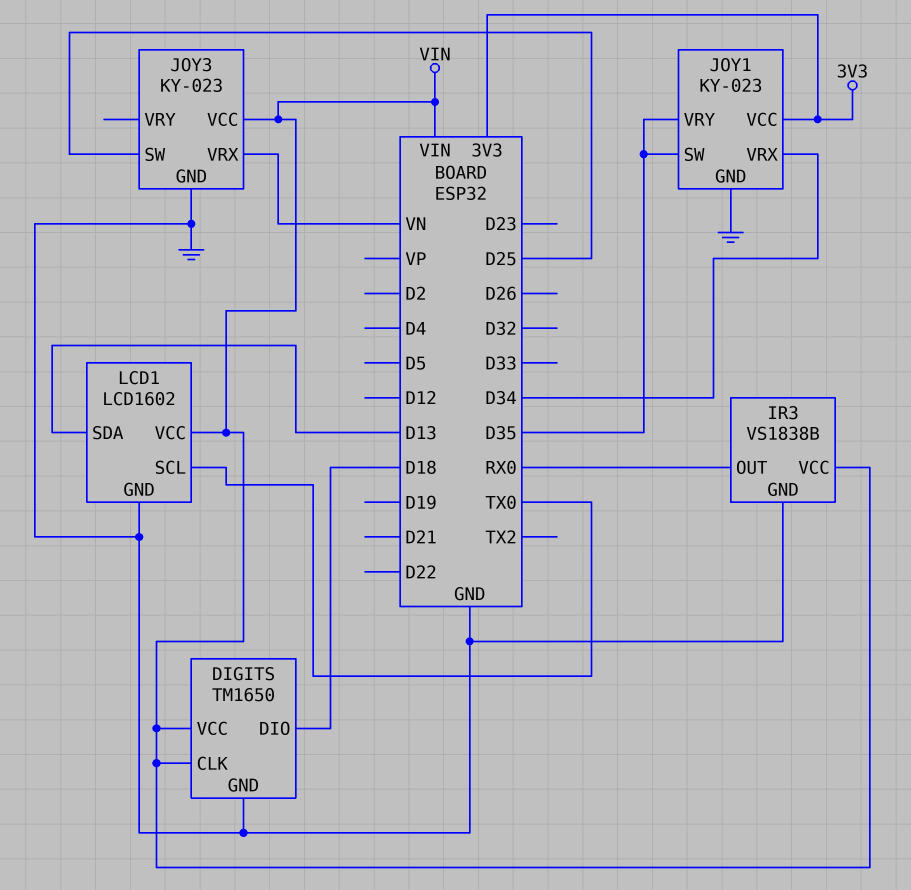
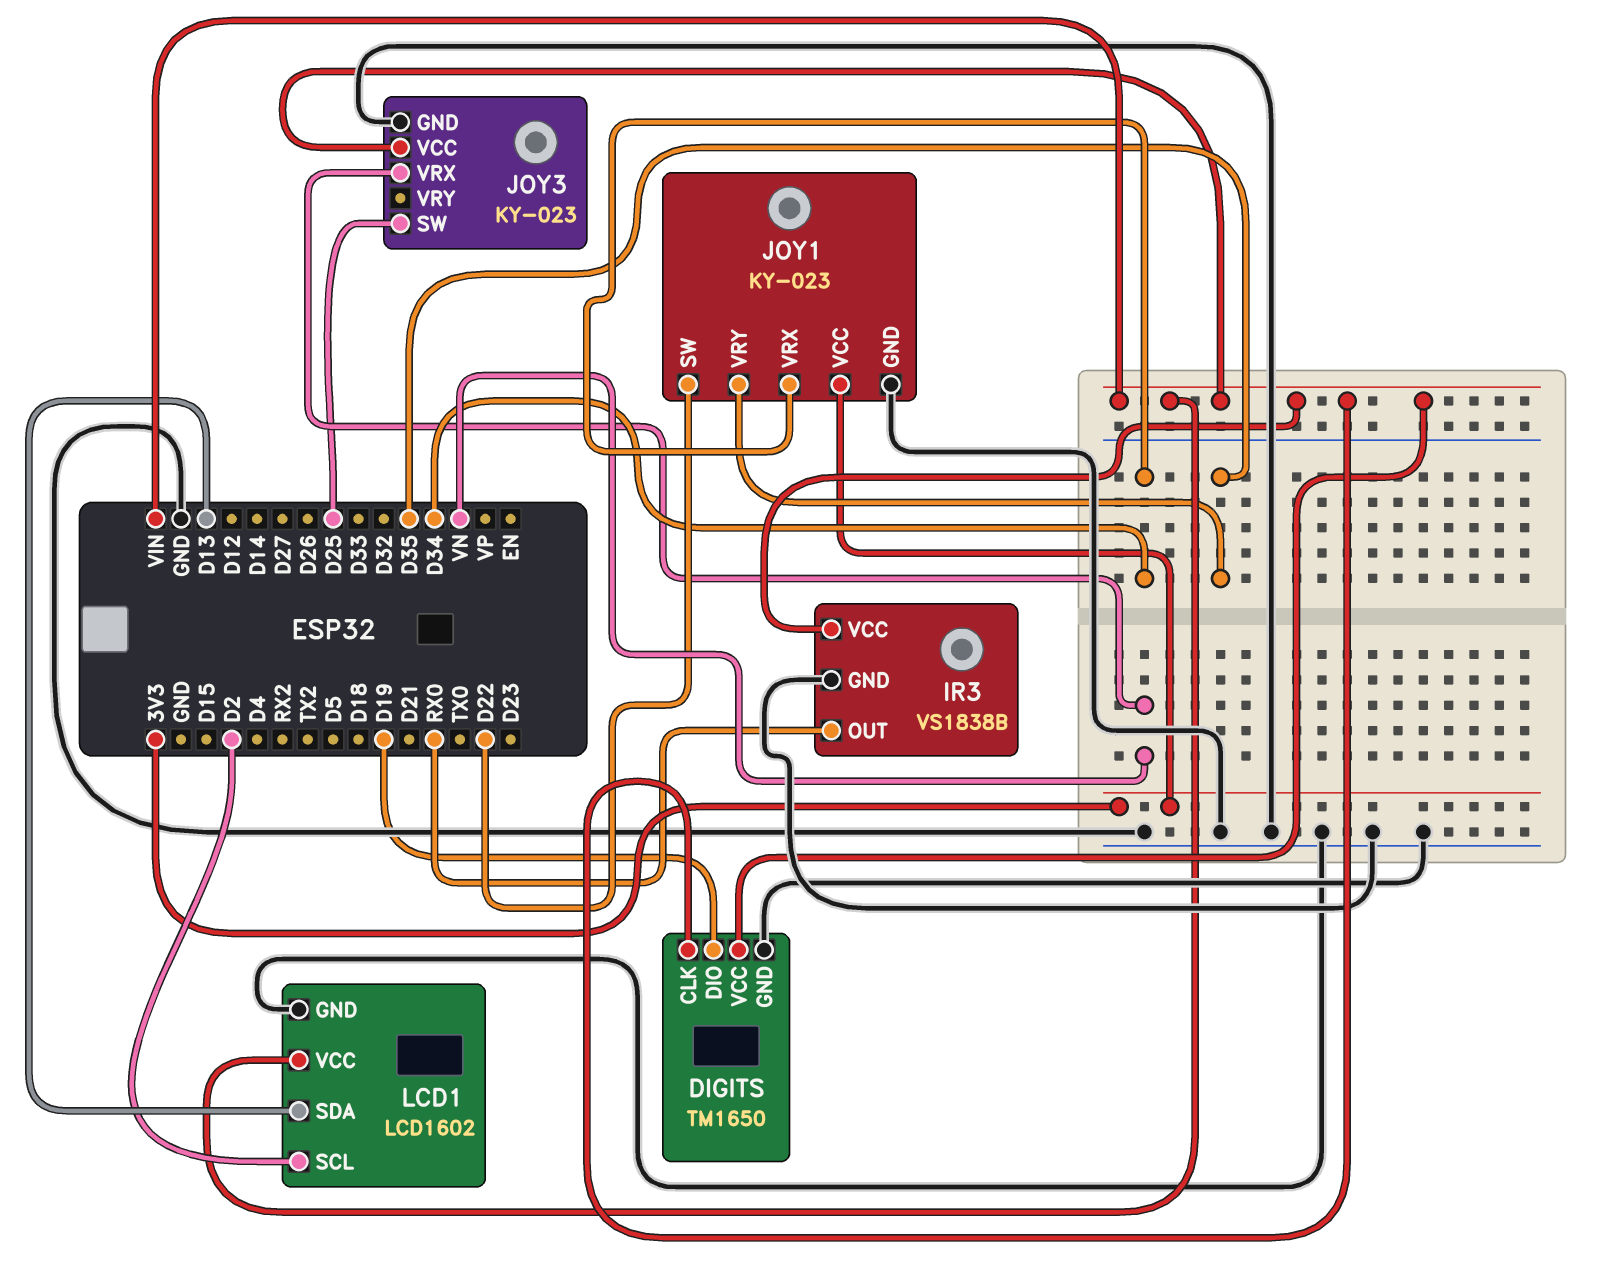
DIGITS pin DIO: D18 -> D19
JOY1 pin SW: D35 -> D22
LCD1 pin SCL: TX0 -> D2

